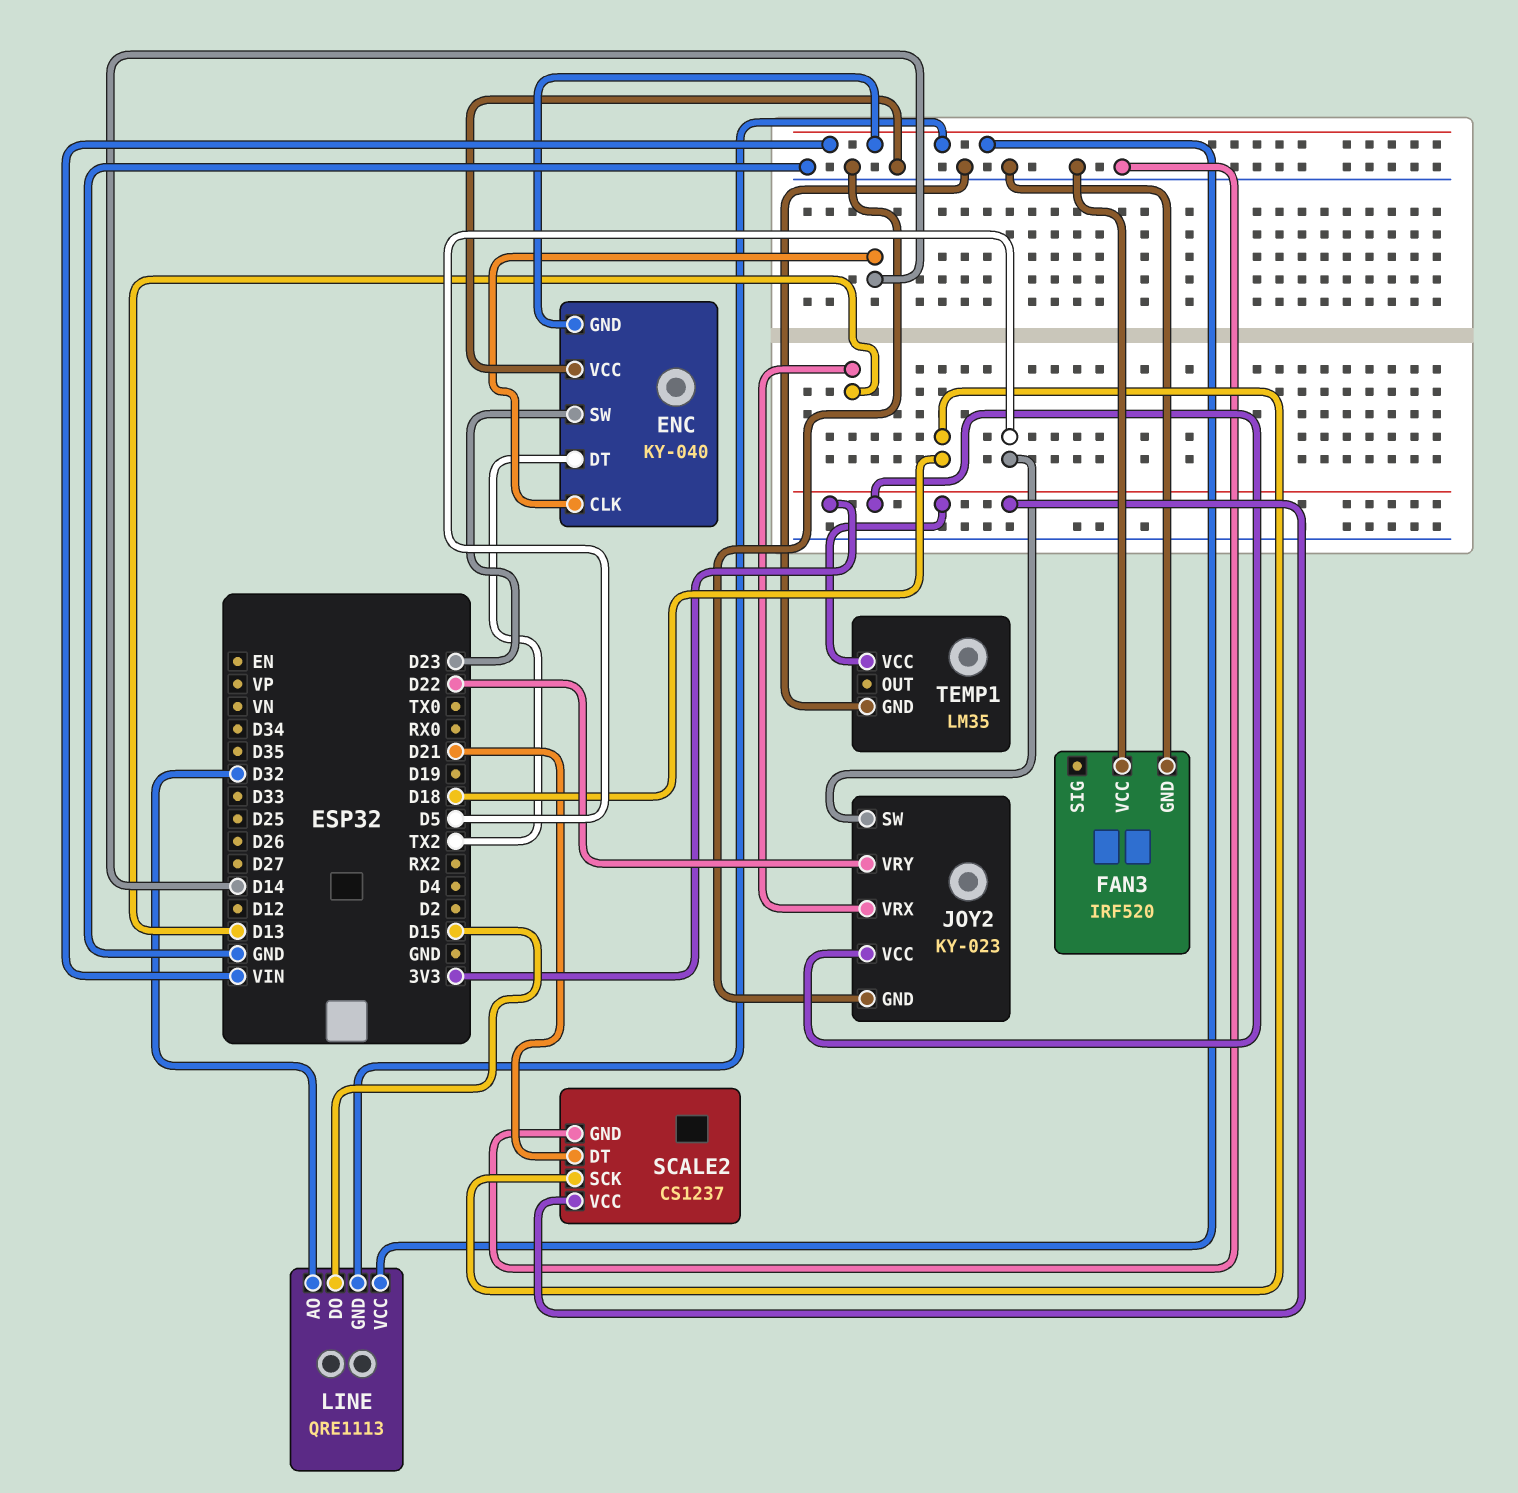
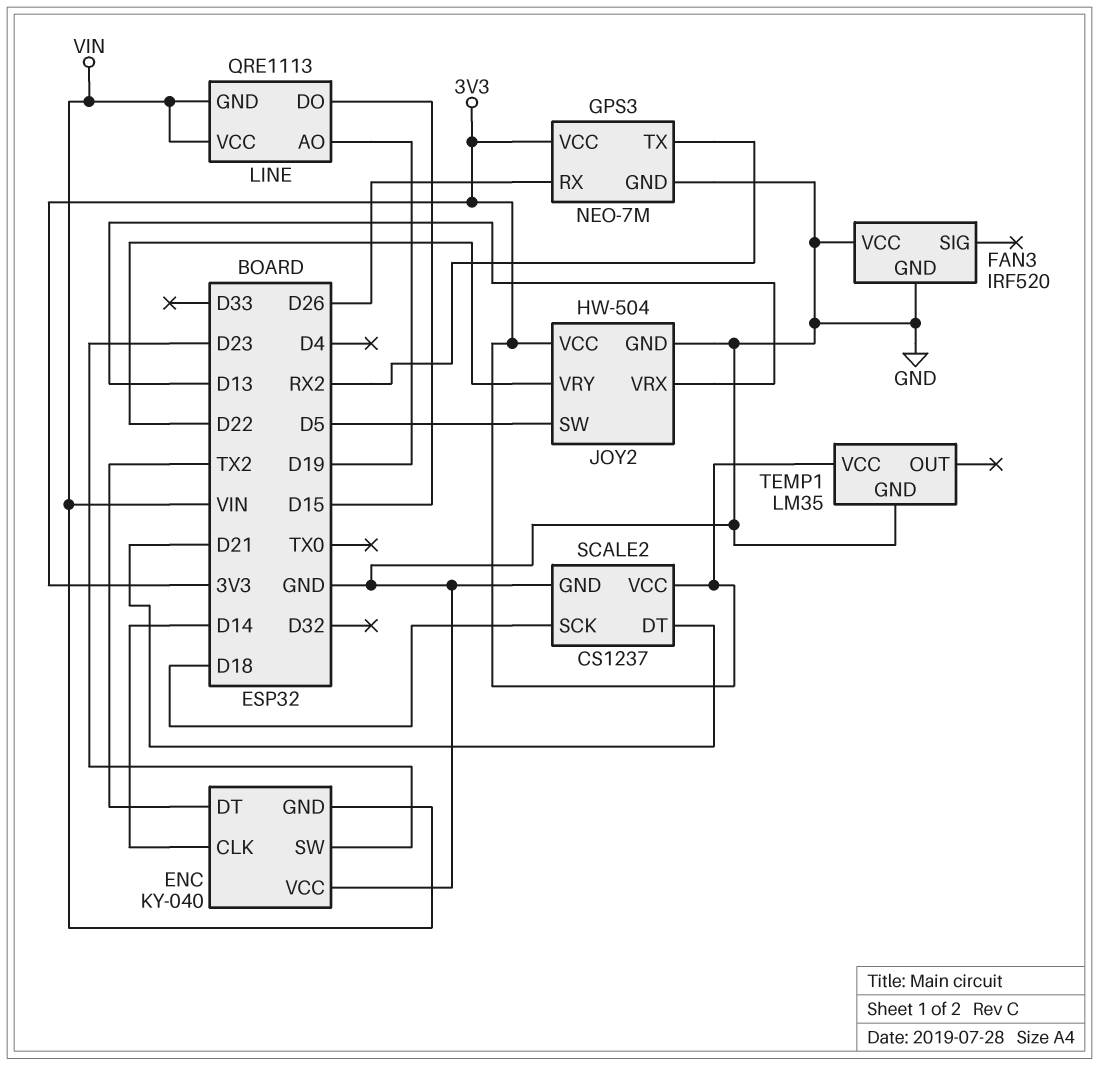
GPS3: none -> NEO-7M
GPS3 pin GND: none -> GND
GPS3 pin RX: none -> D26
GPS3 pin TX: none -> RX2
GPS3 pin VCC: none -> 3V3
JOY2: KY-023 -> HW-504
LINE pin AO: D32 -> D19

